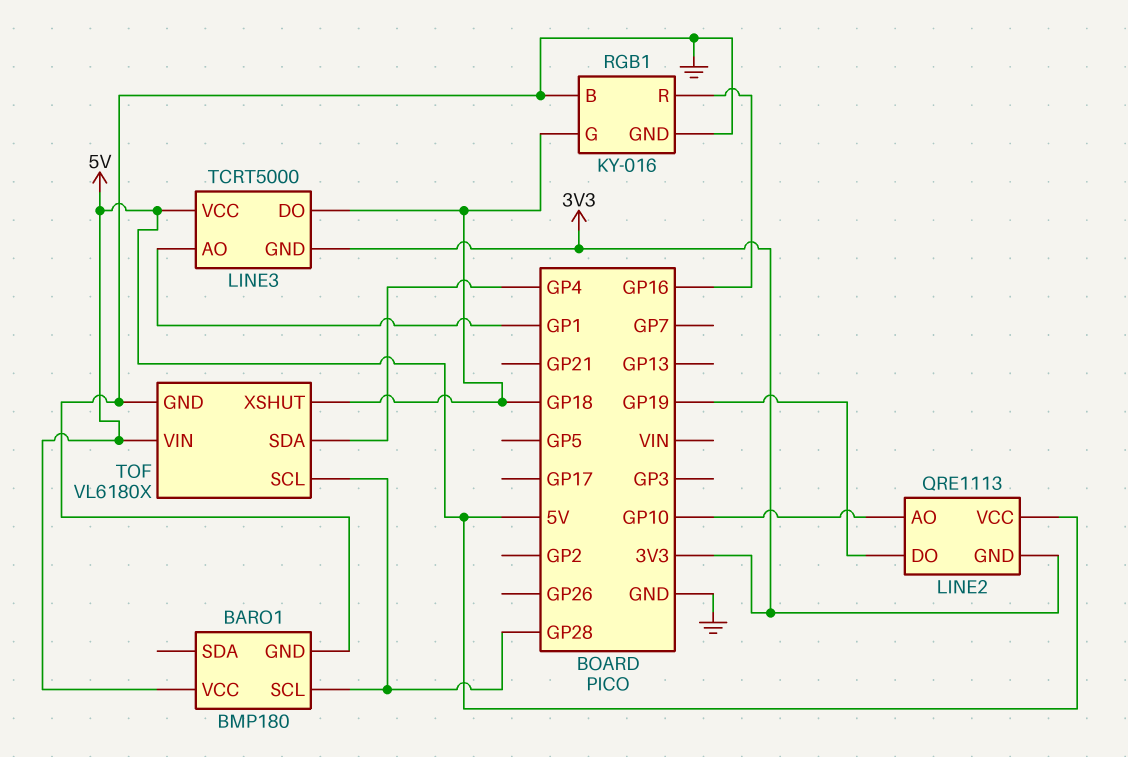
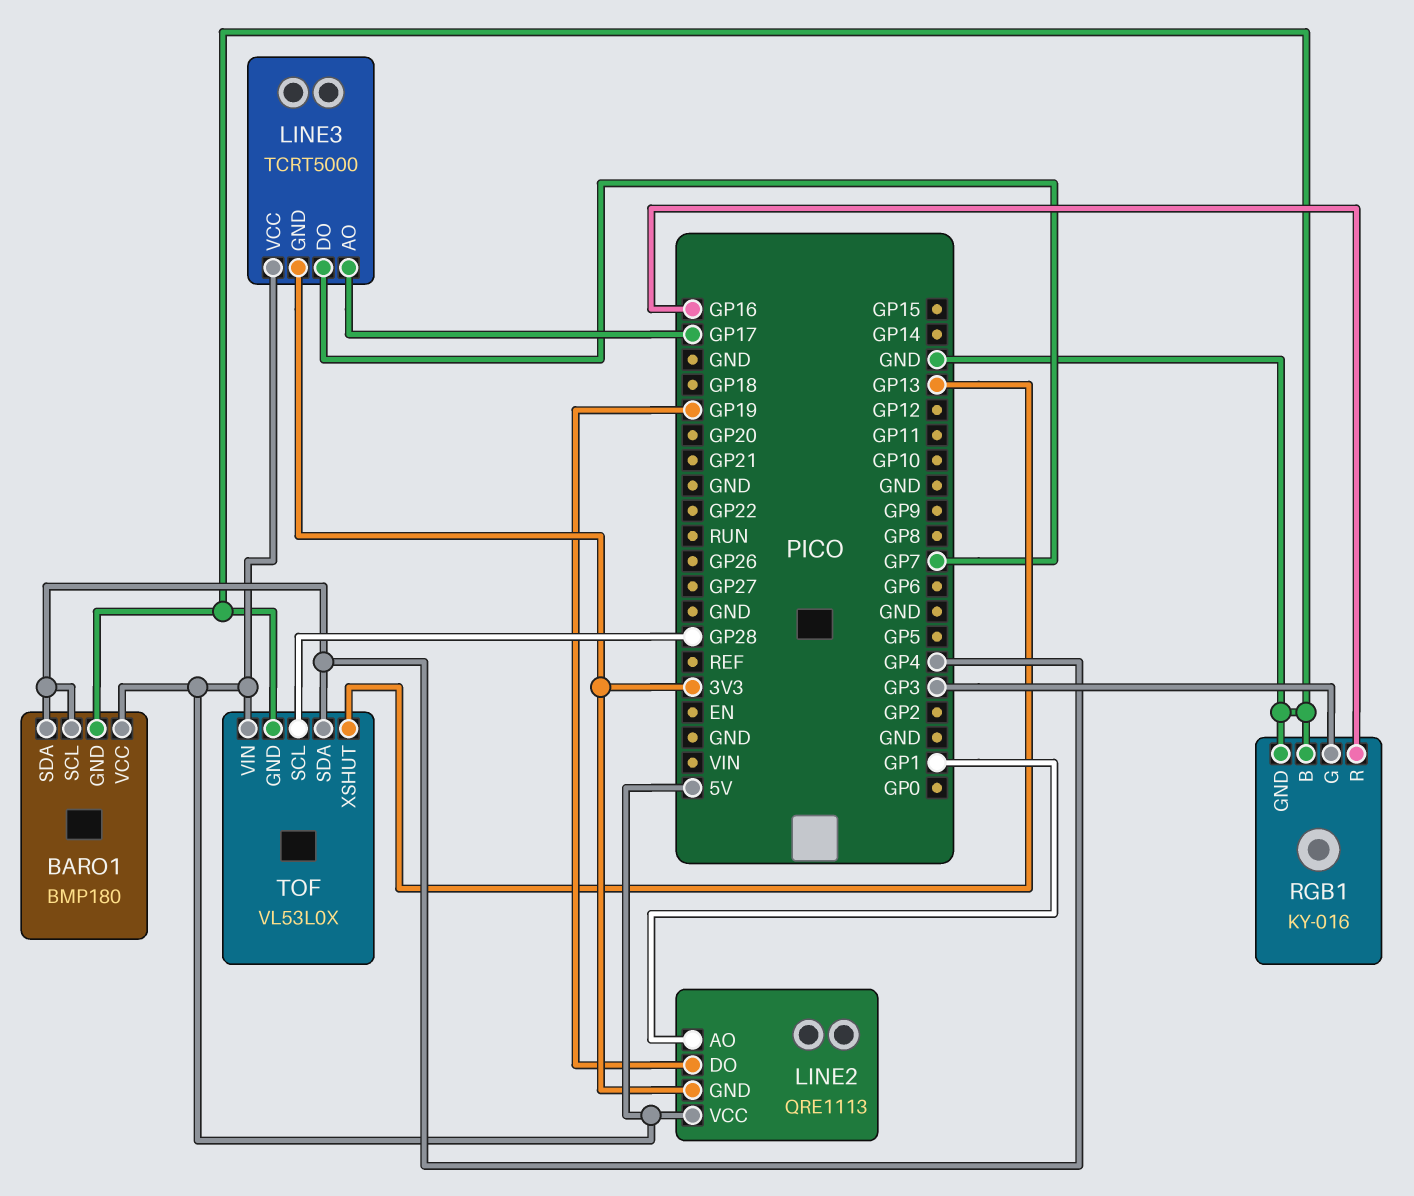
BARO1 pin SCL: GP28 -> GP4
BARO1 pin SDA: none -> GP4
LINE2 pin AO: GP10 -> GP1
LINE3 pin AO: GP1 -> GP17
LINE3 pin DO: GP18 -> GP7
RGB1 pin G: GP18 -> GP3
TOF: VL6180X -> VL53L0X
TOF pin XSHUT: GP18 -> GP13

